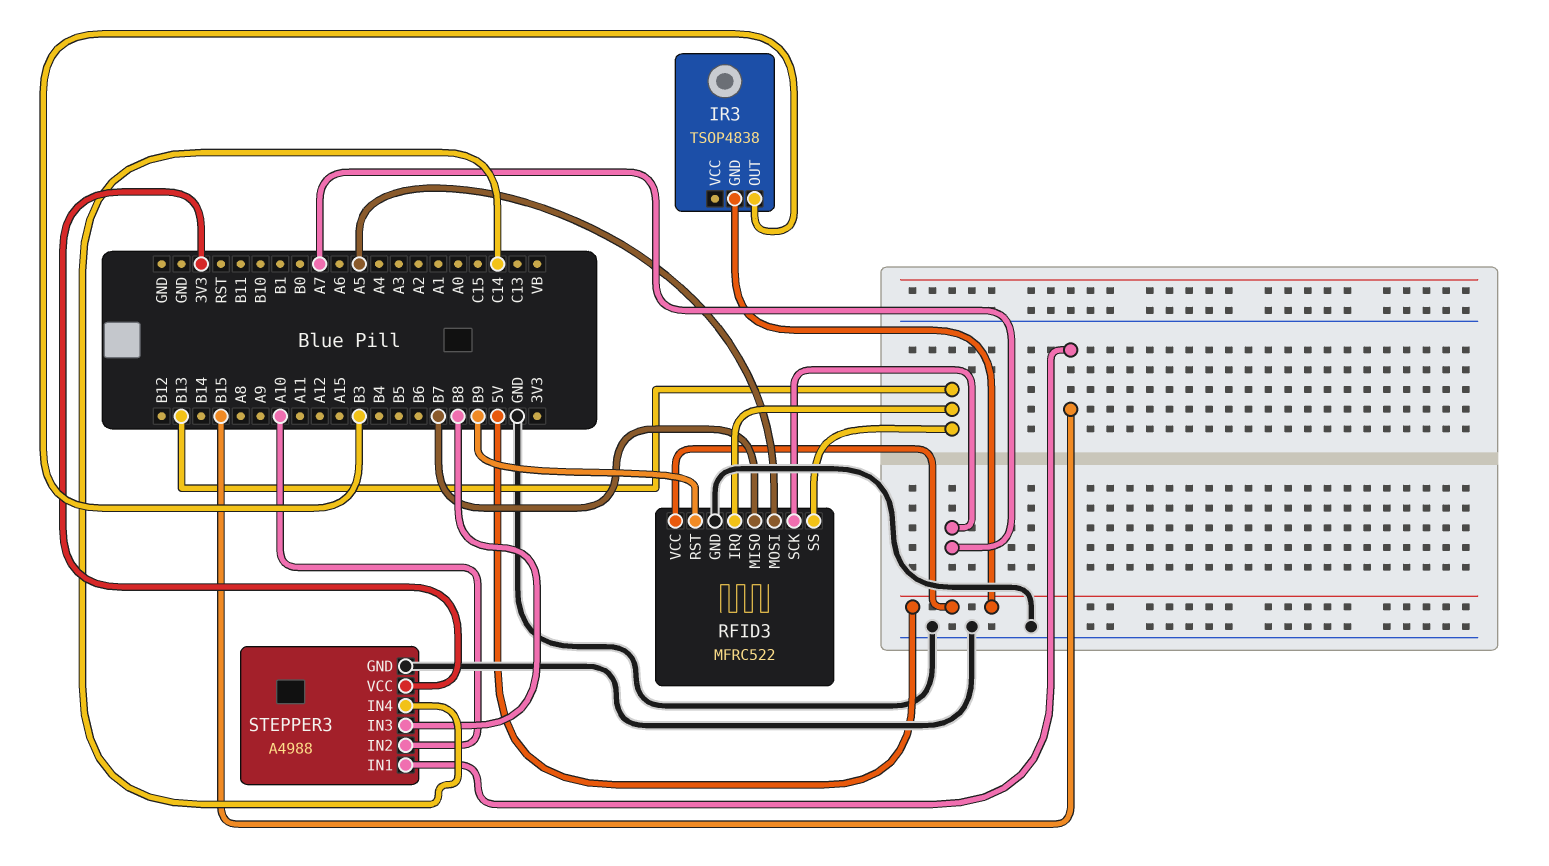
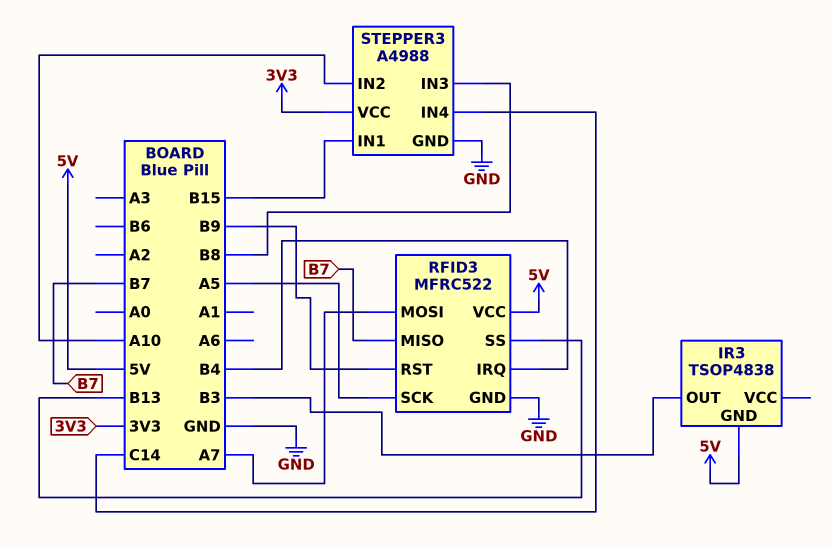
RFID3 pin IRQ: B13 -> B4
RFID3 pin MOSI: A5 -> A7
RFID3 pin SCK: A7 -> A5

